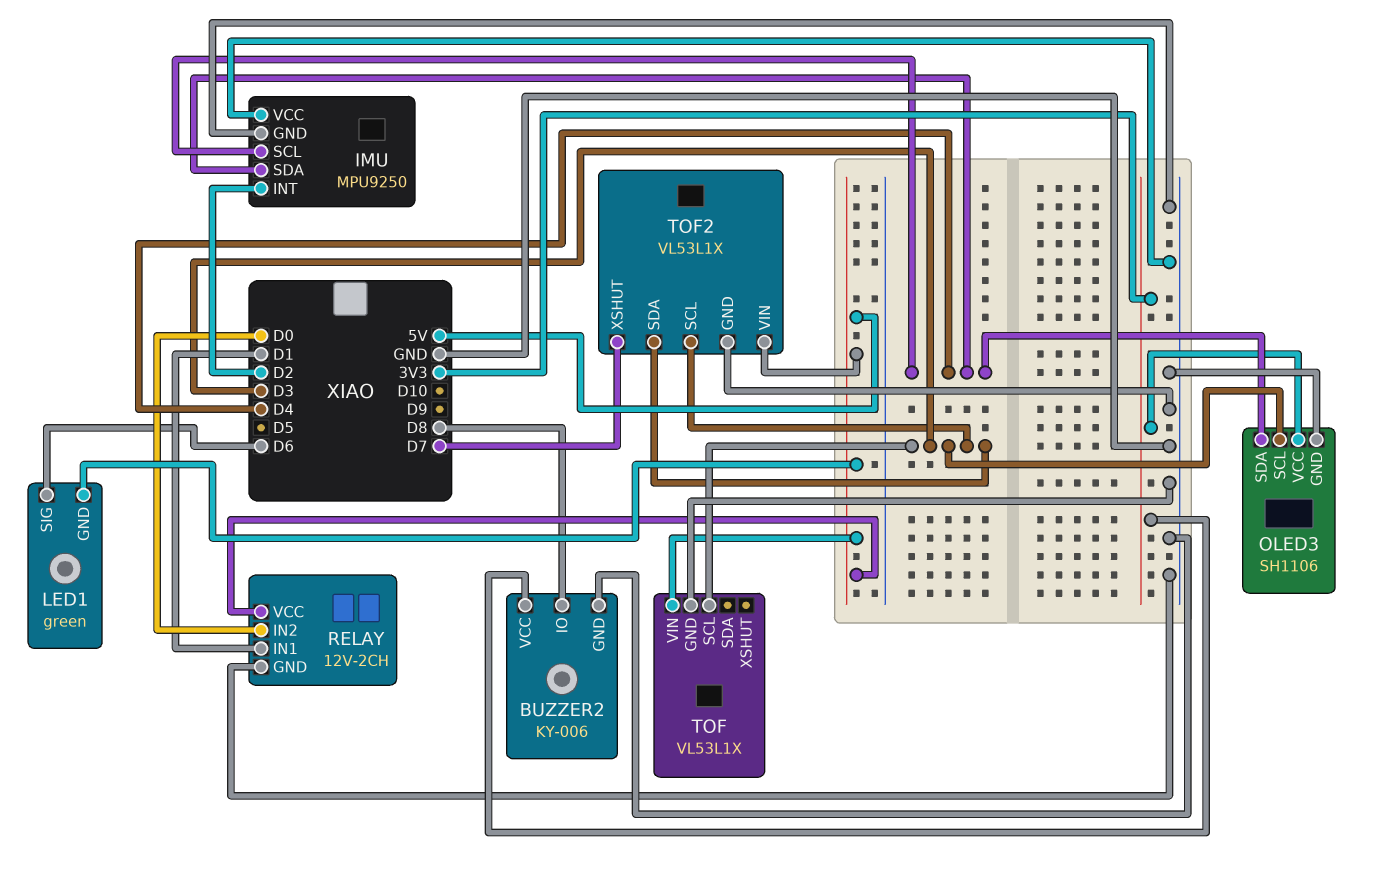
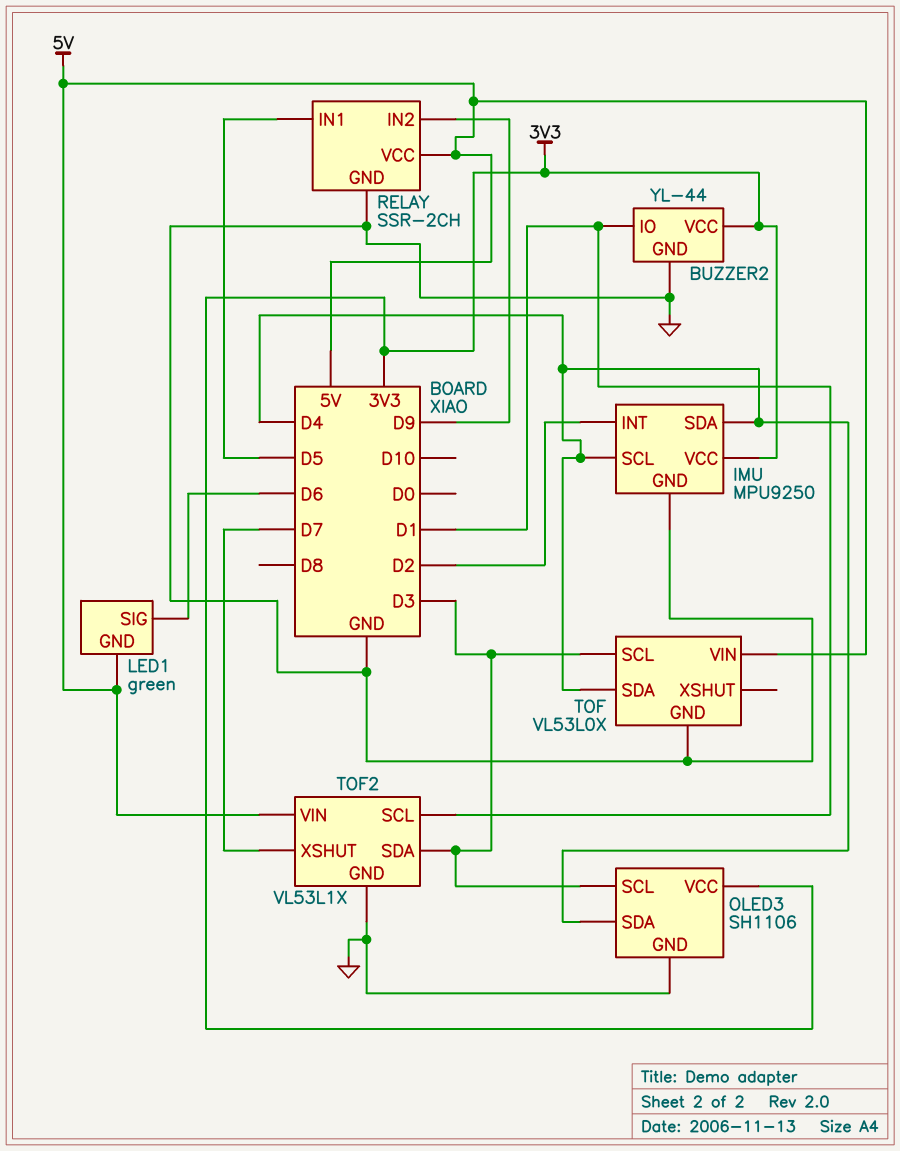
BUZZER2: KY-006 -> YL-44
BUZZER2 pin IO: D8 -> D1
IMU pin VCC: GND -> 3V3
RELAY: 12V-2CH -> SSR-2CH
RELAY pin IN1: D1 -> D5
RELAY pin IN2: D0 -> D9
TOF: VL53L1X -> VL53L0X
TOF pin SDA: none -> D4
TOF2 pin SCL: D3 -> D1

